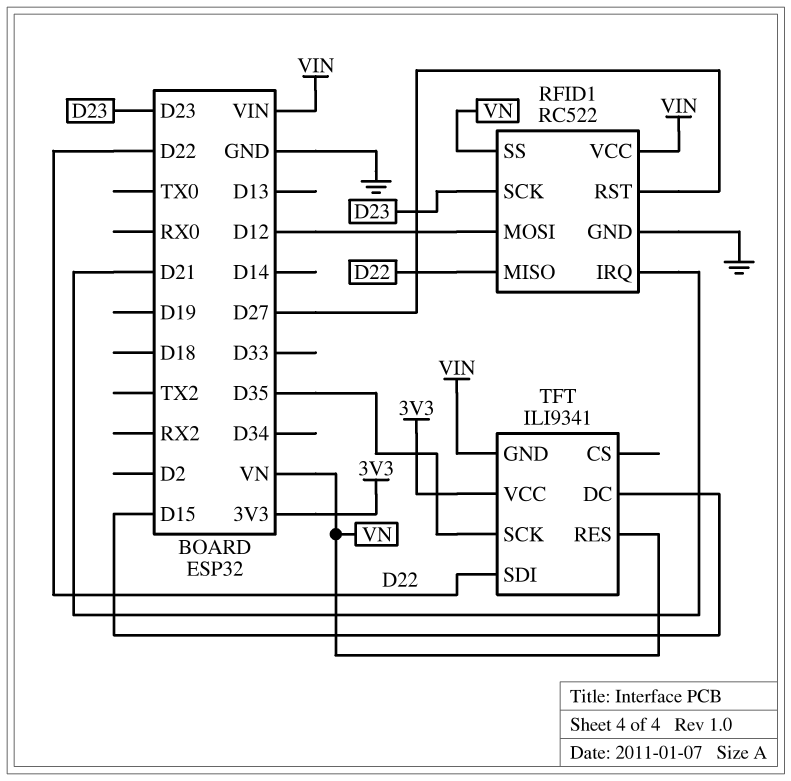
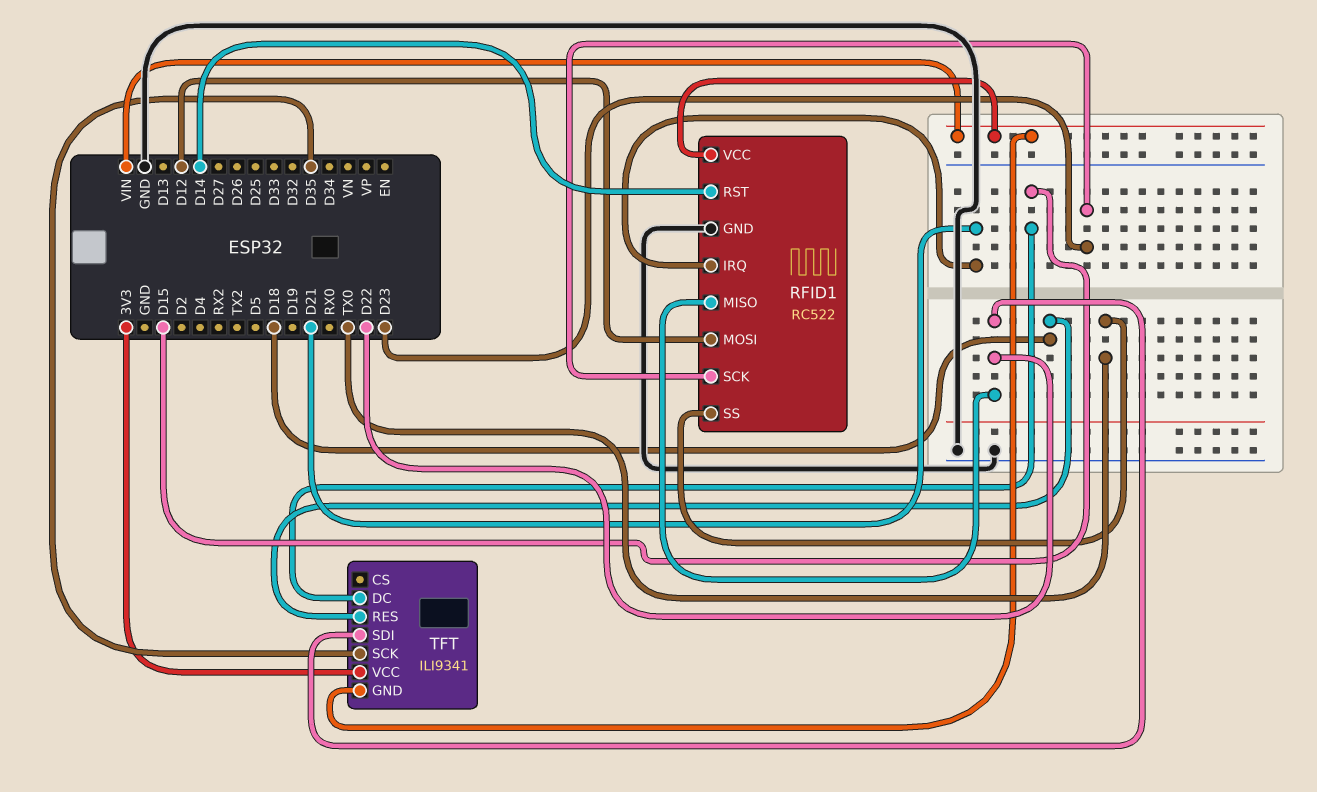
RFID1 pin RST: D27 -> D14
RFID1 pin SS: VN -> TX0
TFT pin RES: VN -> D18

